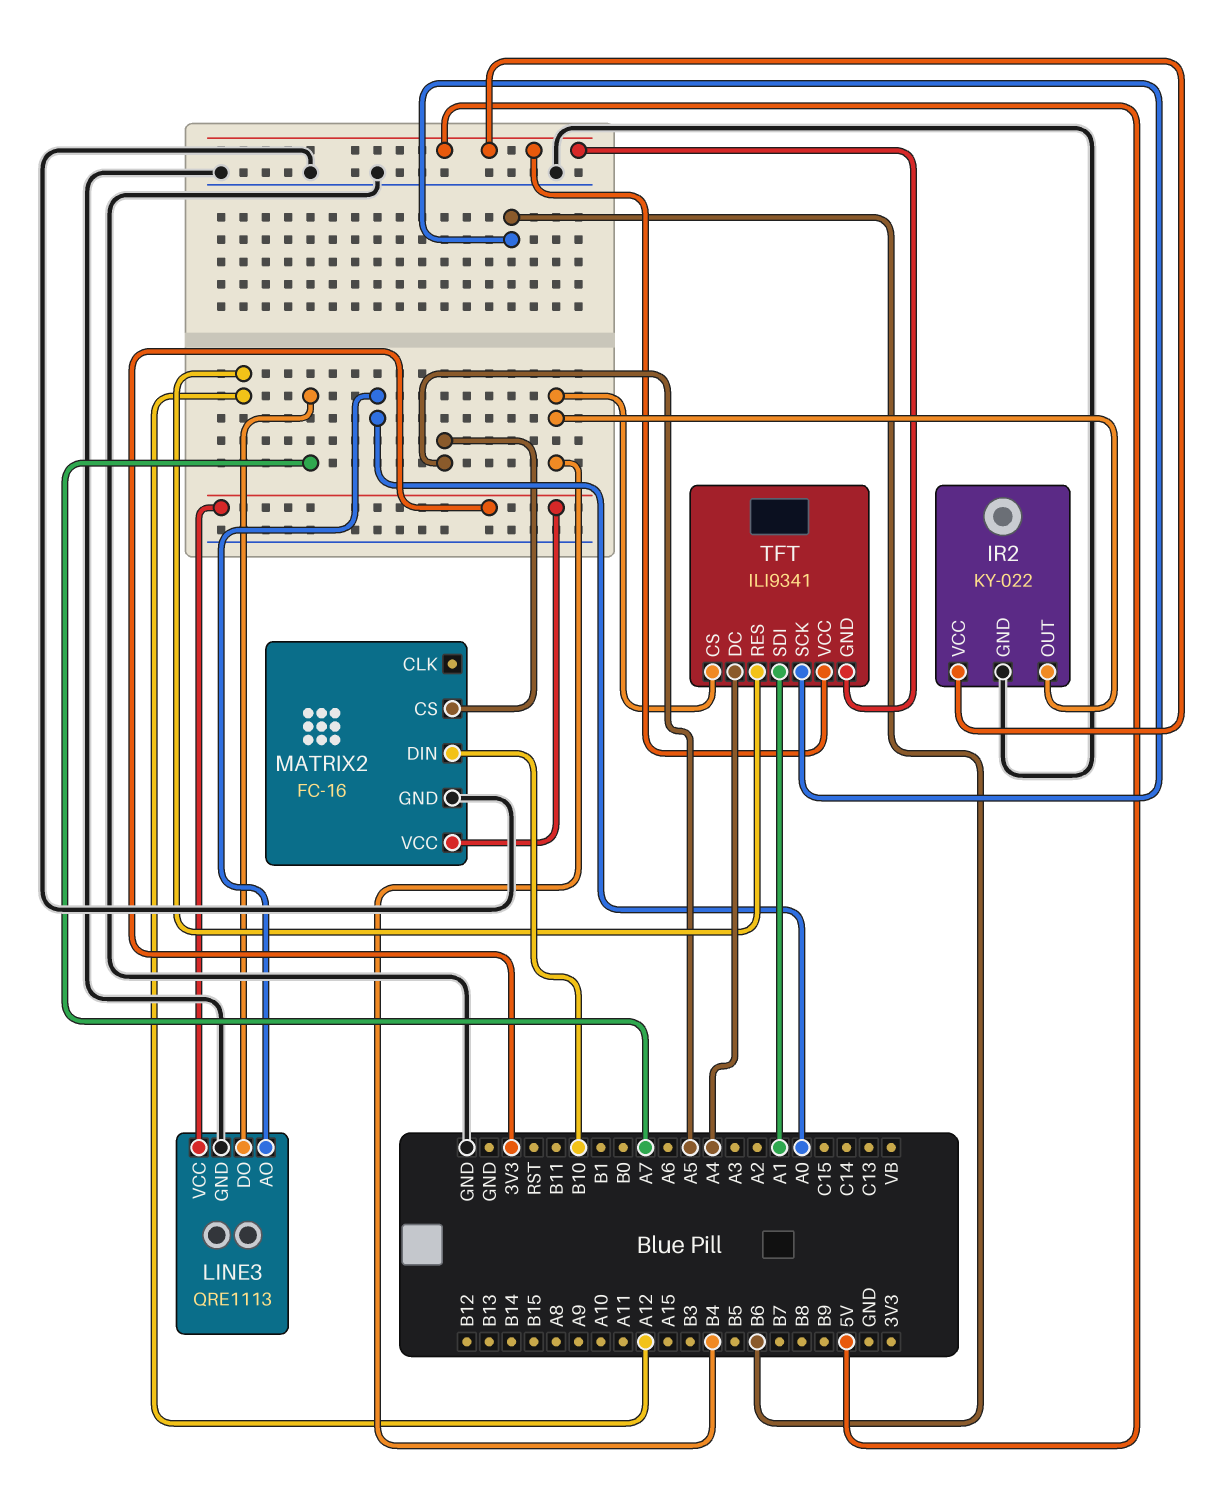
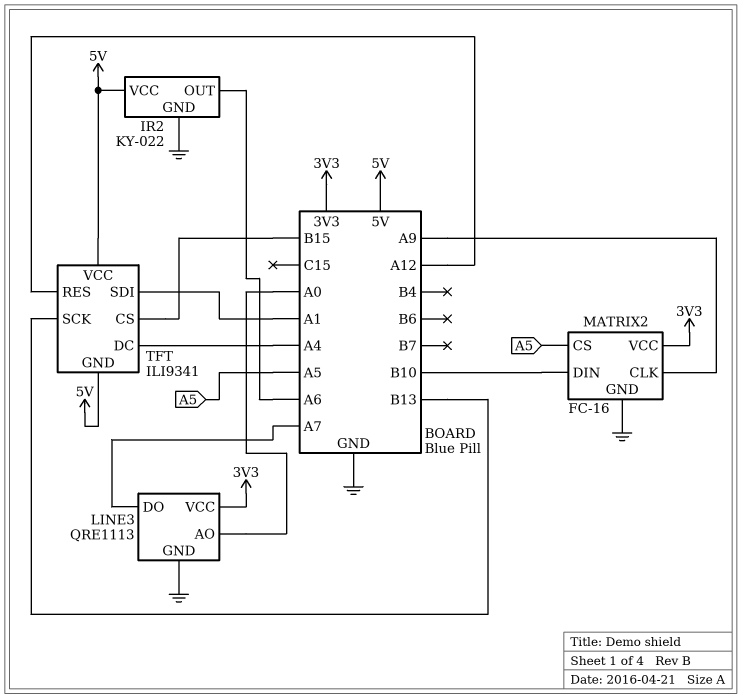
IR2 pin OUT: B4 -> A6
MATRIX2 pin CLK: none -> A9
TFT pin CS: B4 -> B15
TFT pin SCK: B6 -> B13

